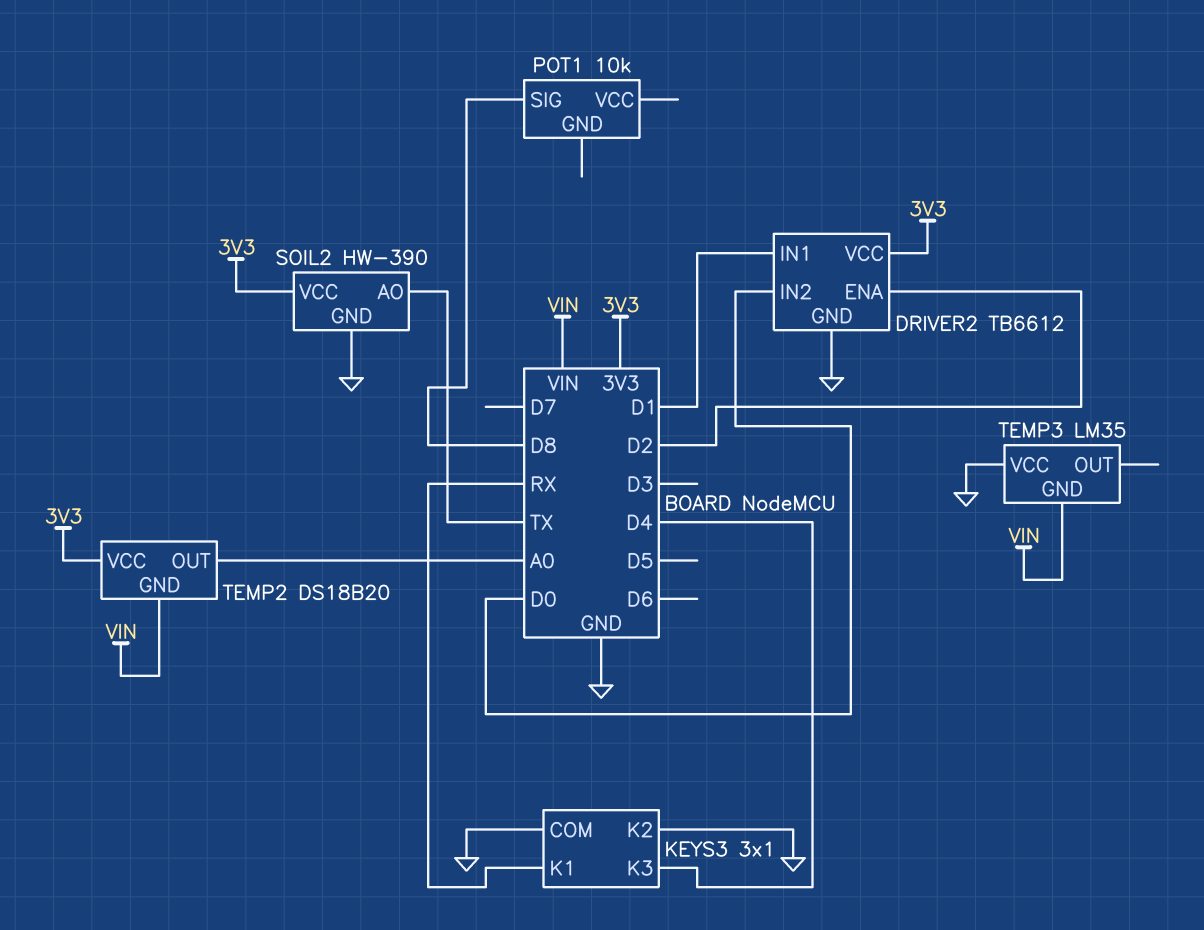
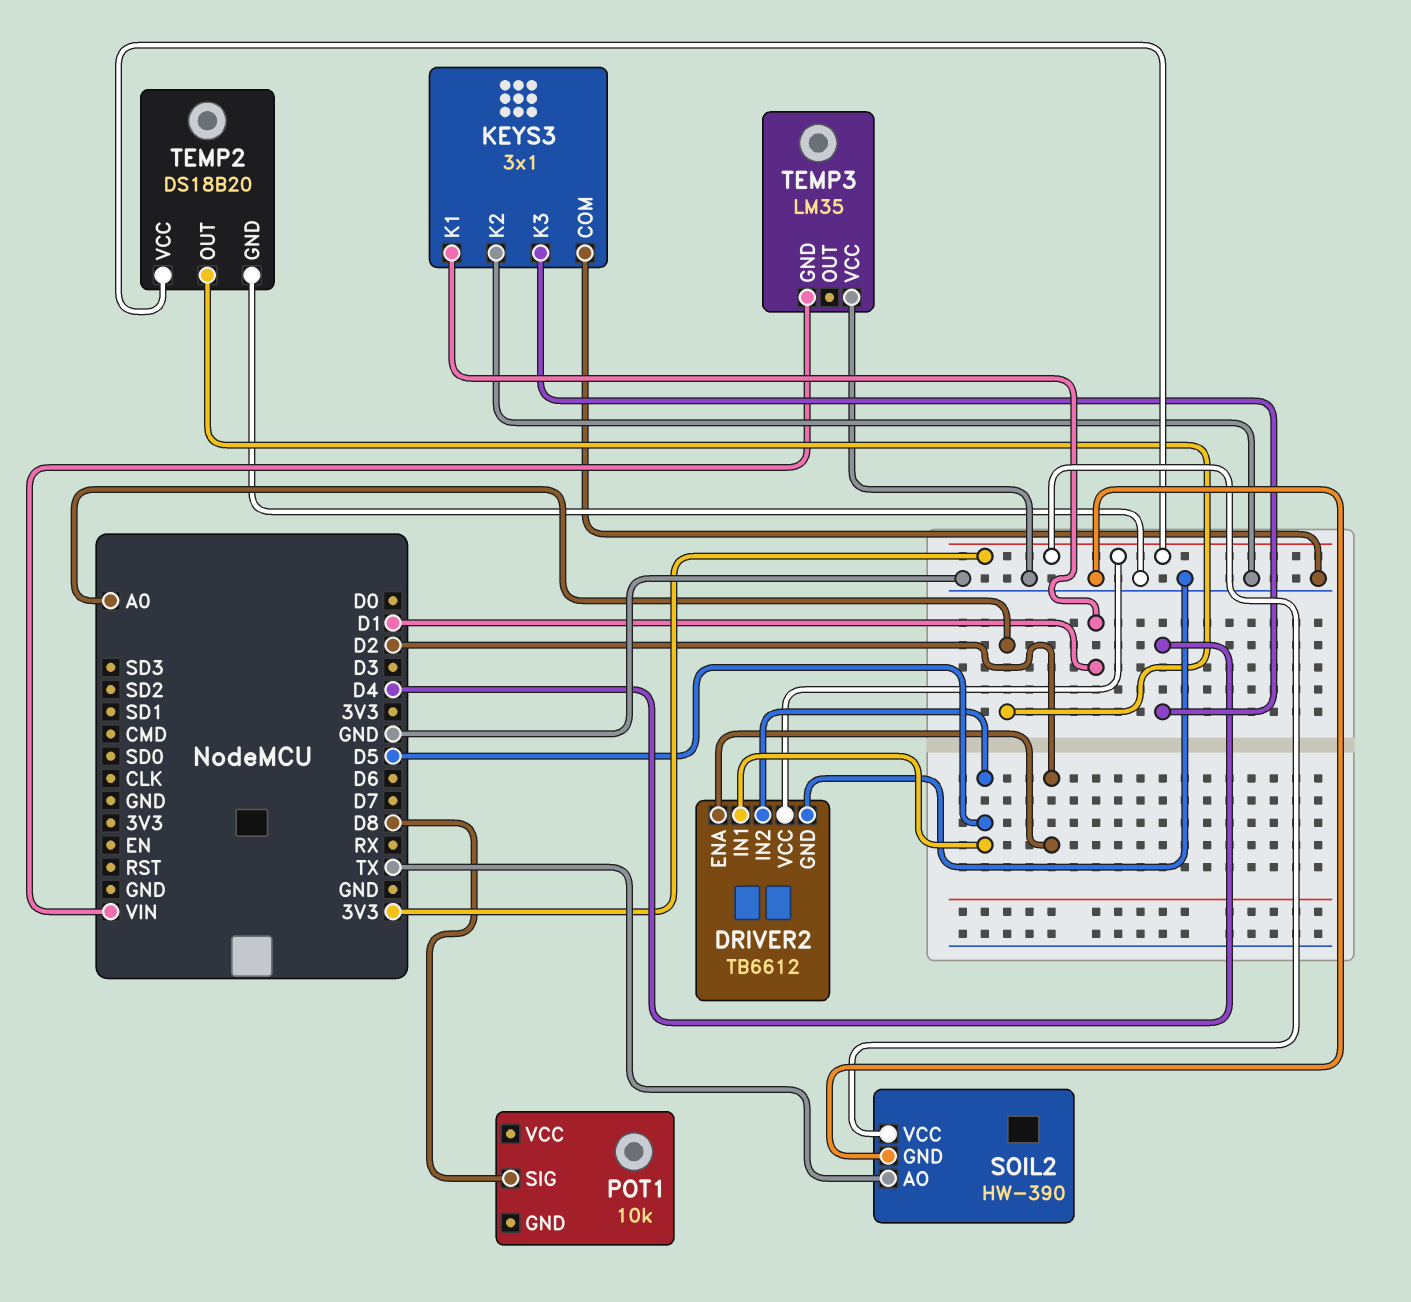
DRIVER2 pin IN1: D1 -> D5
DRIVER2 pin IN2: D0 -> D5
KEYS3 pin K1: RX -> D1
TEMP2 pin GND: VIN -> GND

